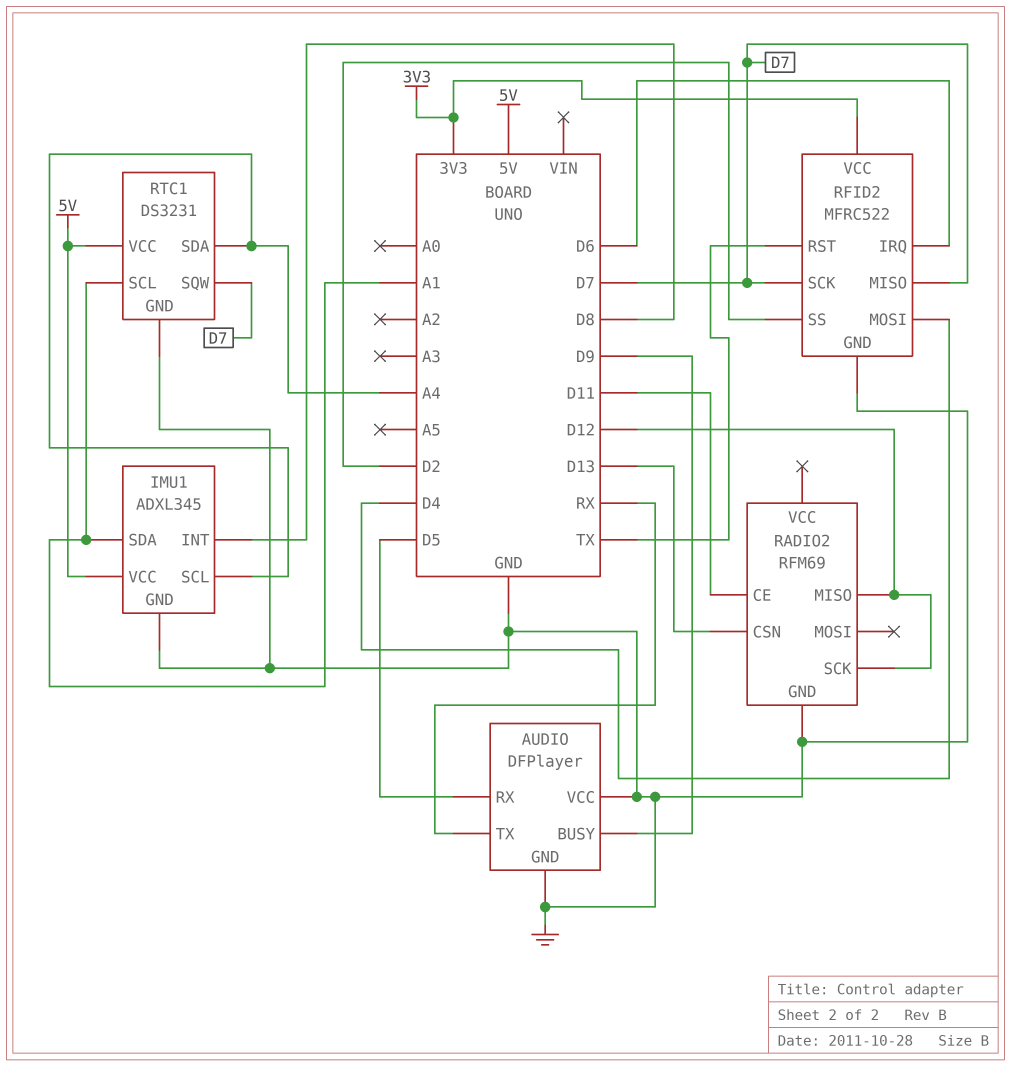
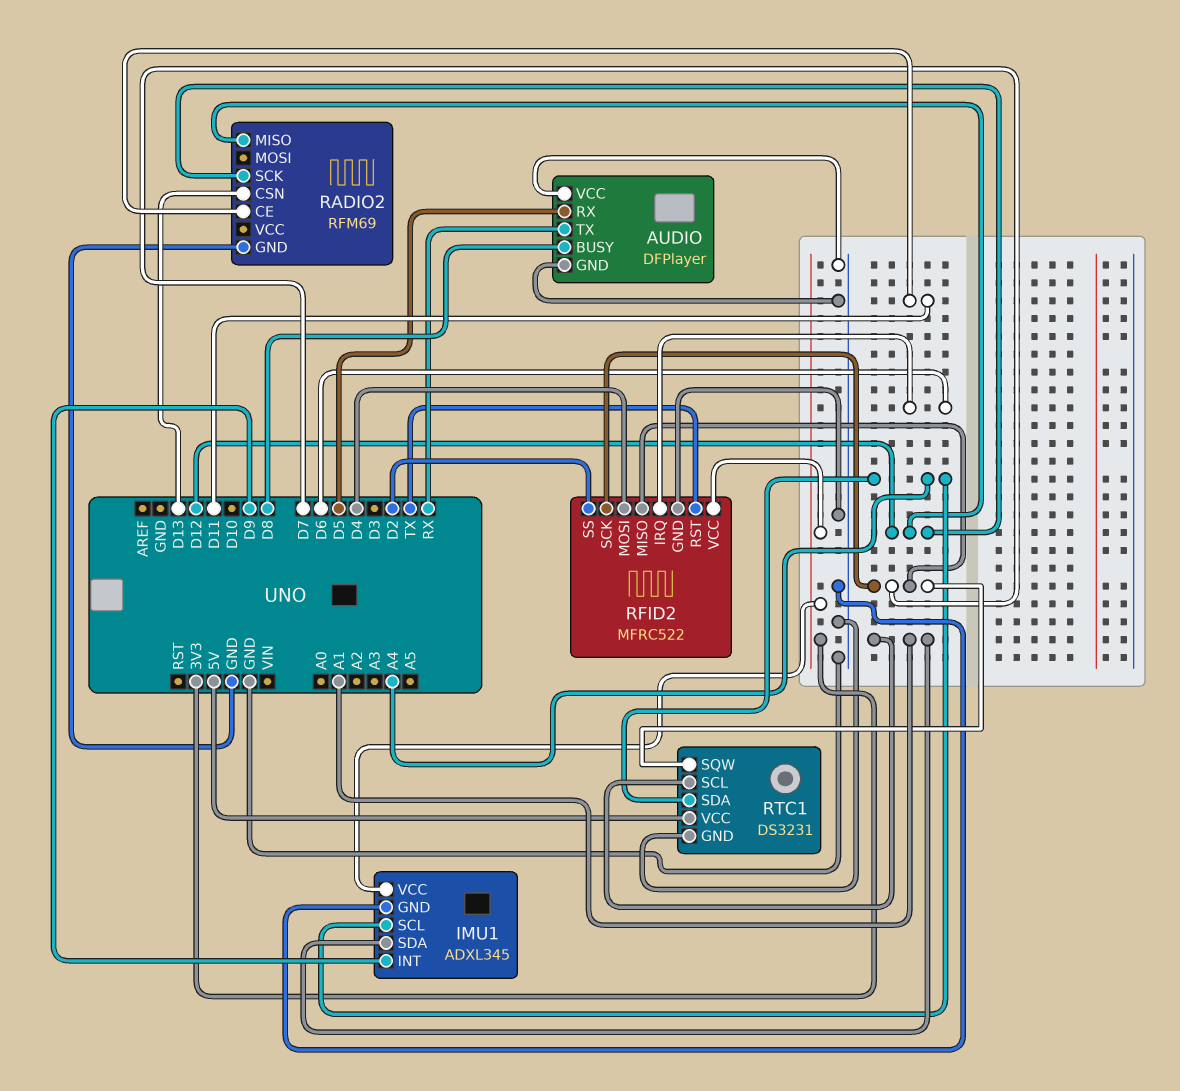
AUDIO pin BUSY: D9 -> D8
IMU1 pin INT: D8 -> D9
IMU1 pin VCC: 5V -> 3V3

